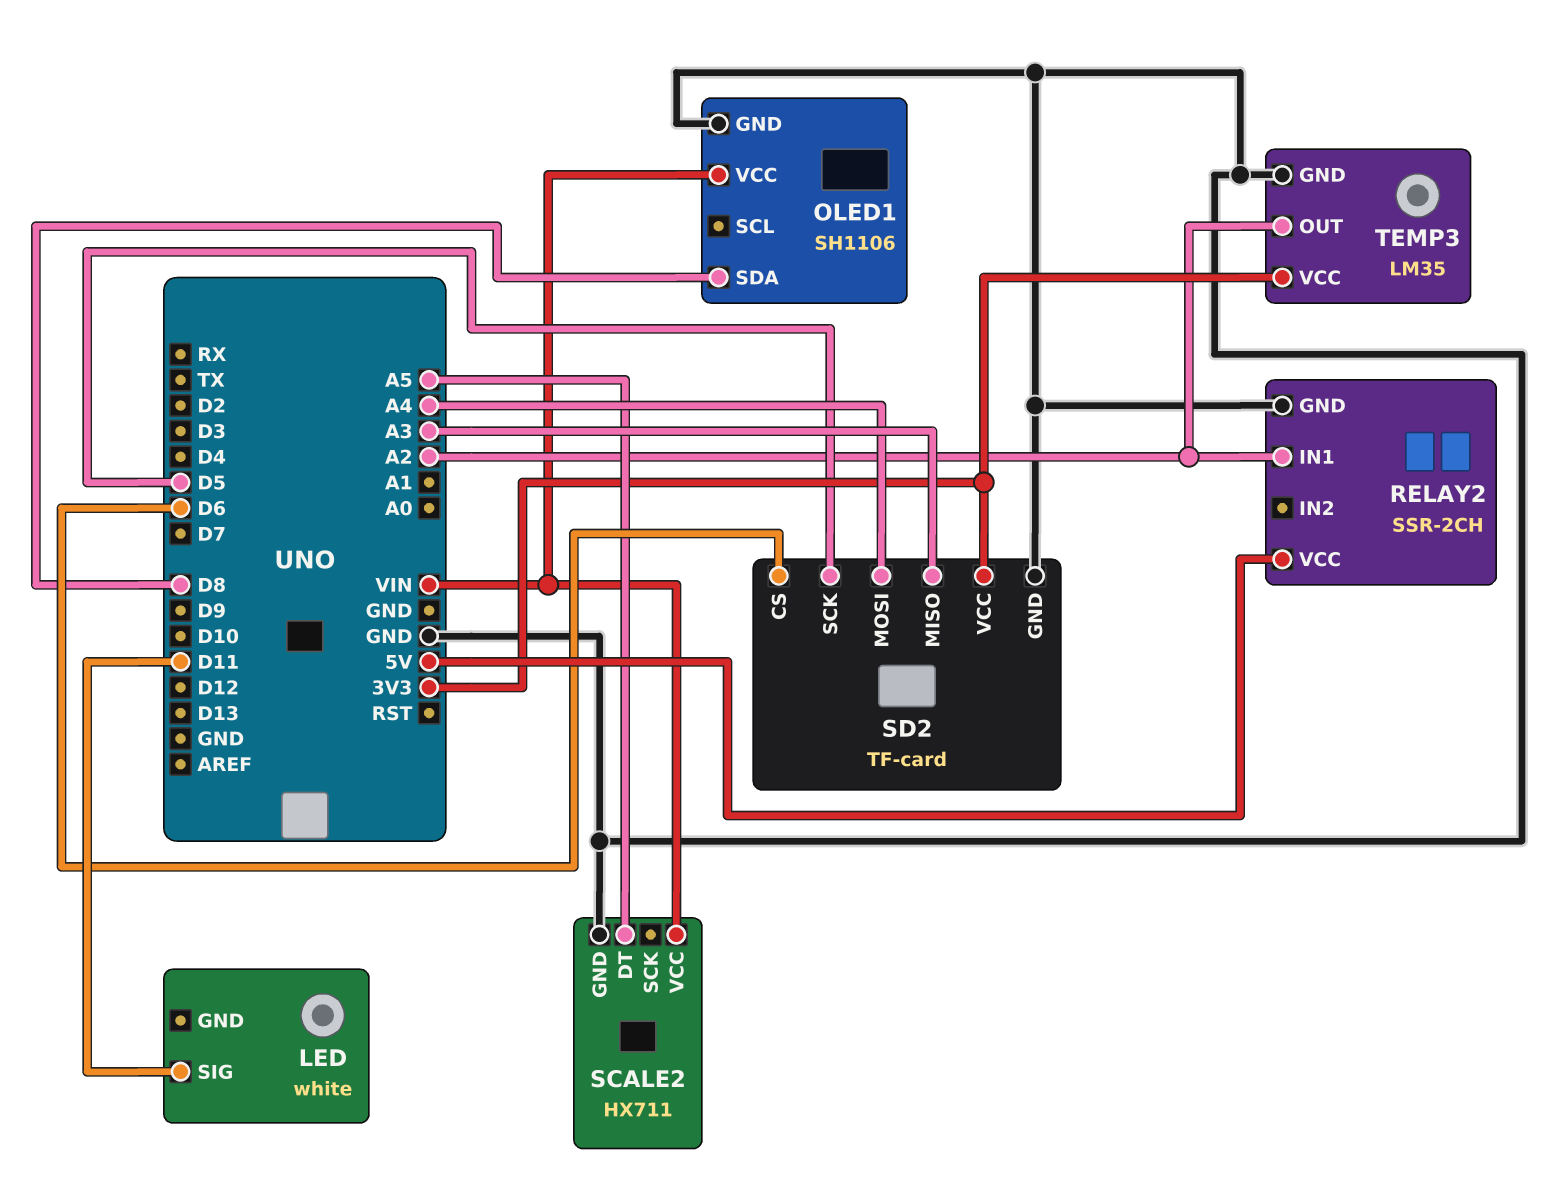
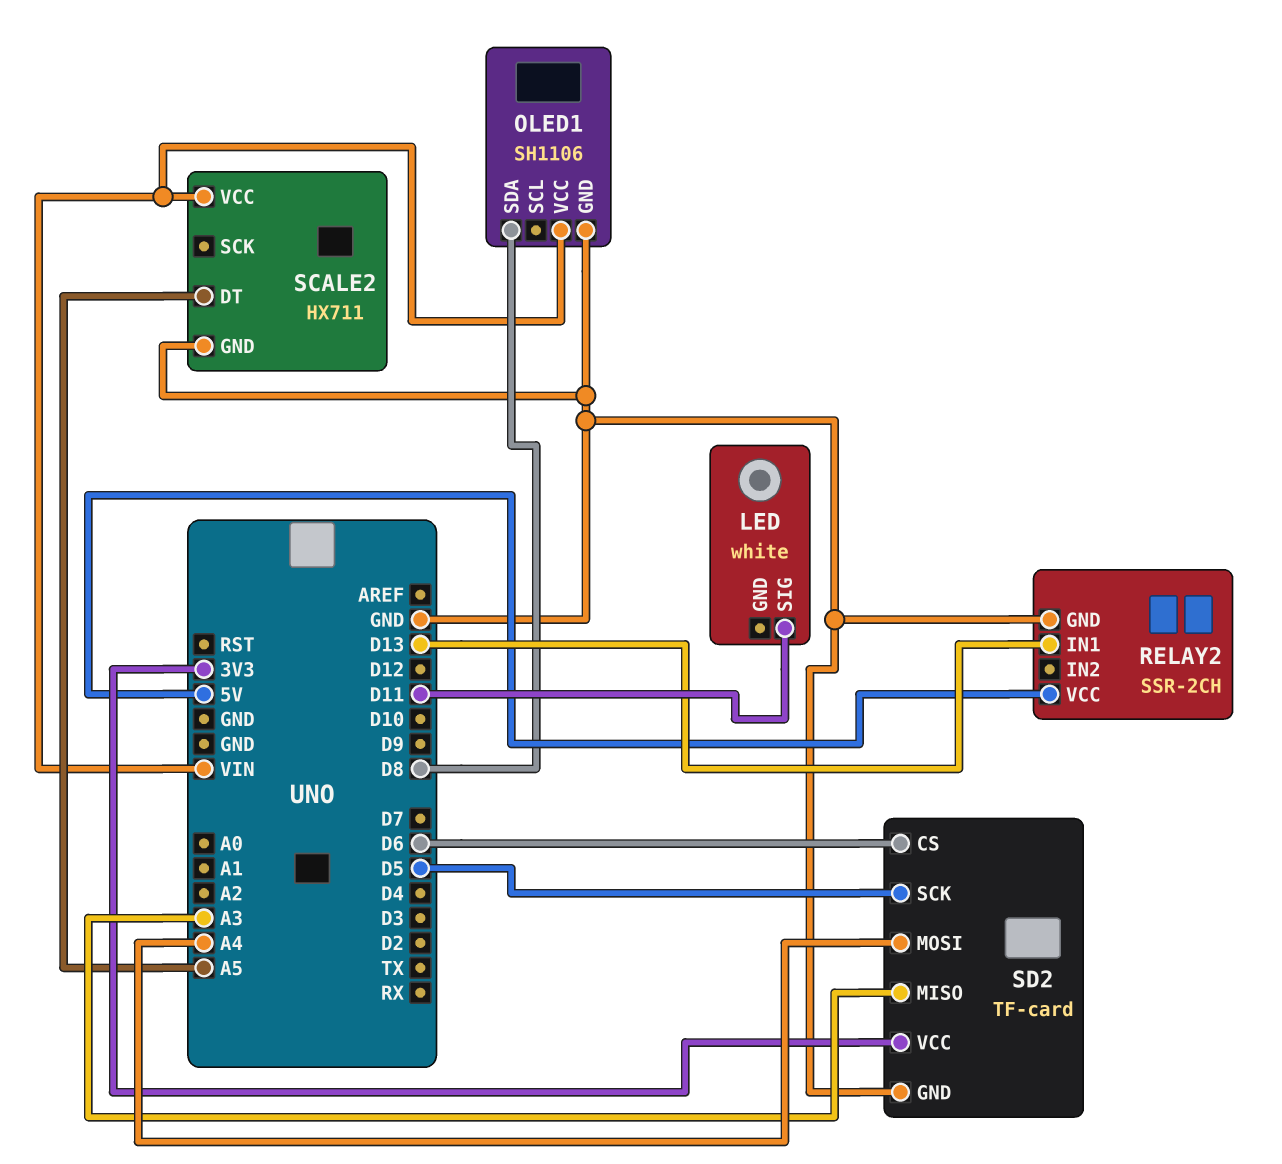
RELAY2 pin IN1: A2 -> D13
TEMP3: LM35 -> none
TEMP3 pin GND: GND -> none
TEMP3 pin OUT: A2 -> none
TEMP3 pin VCC: 3V3 -> none

